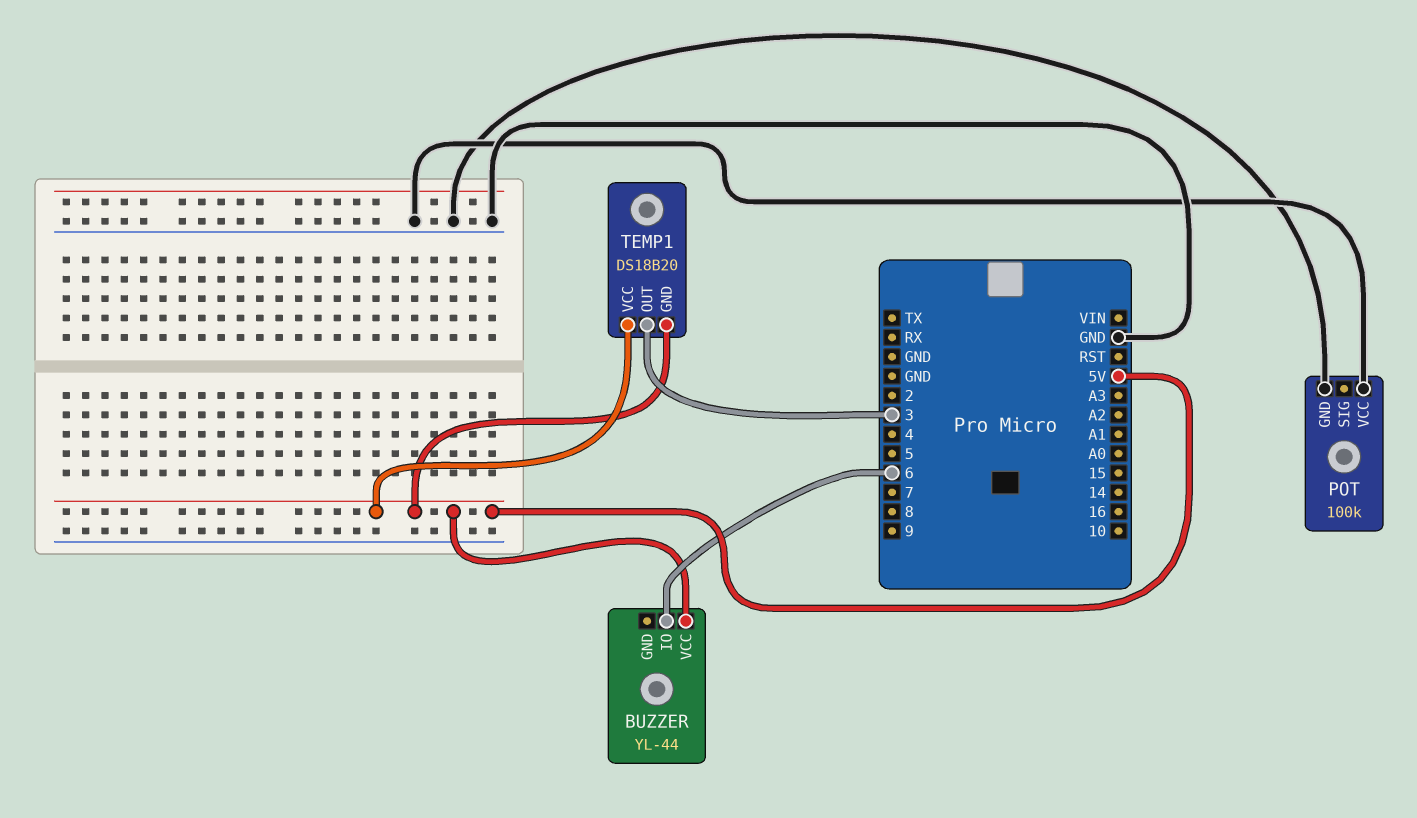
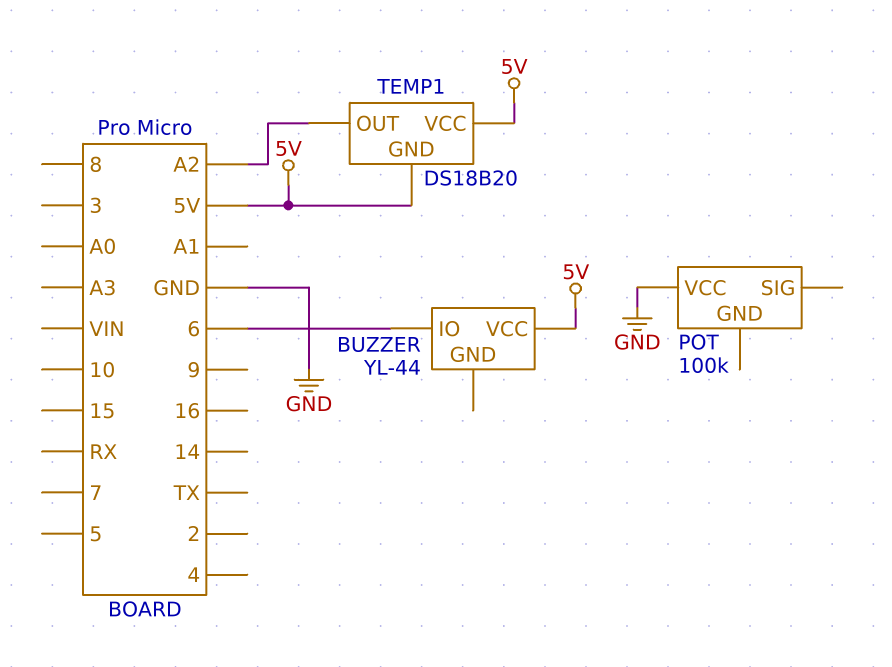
POT pin GND: GND -> none
TEMP1 pin OUT: 3 -> A2

